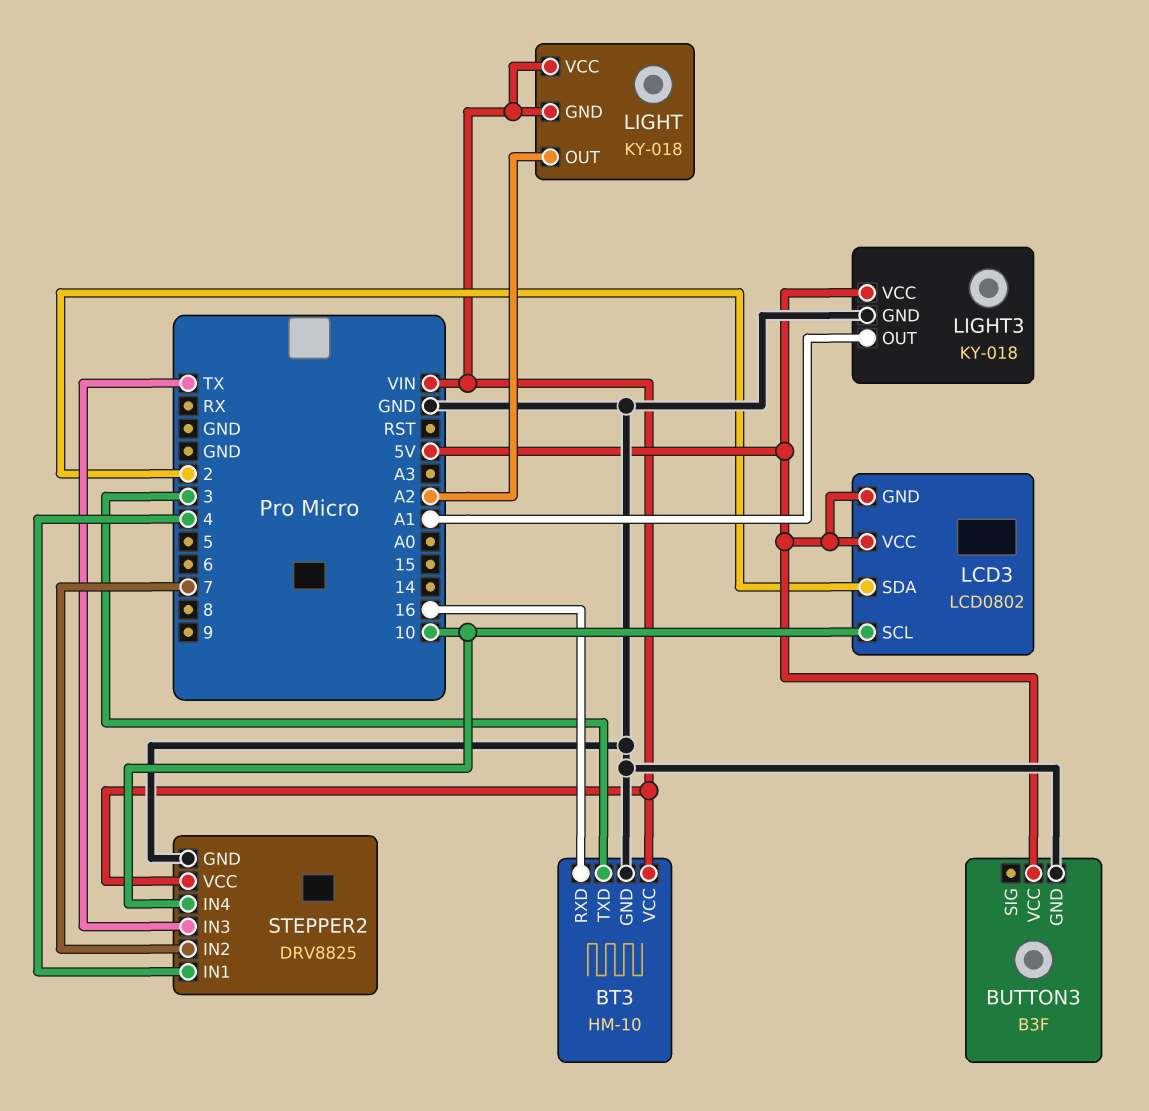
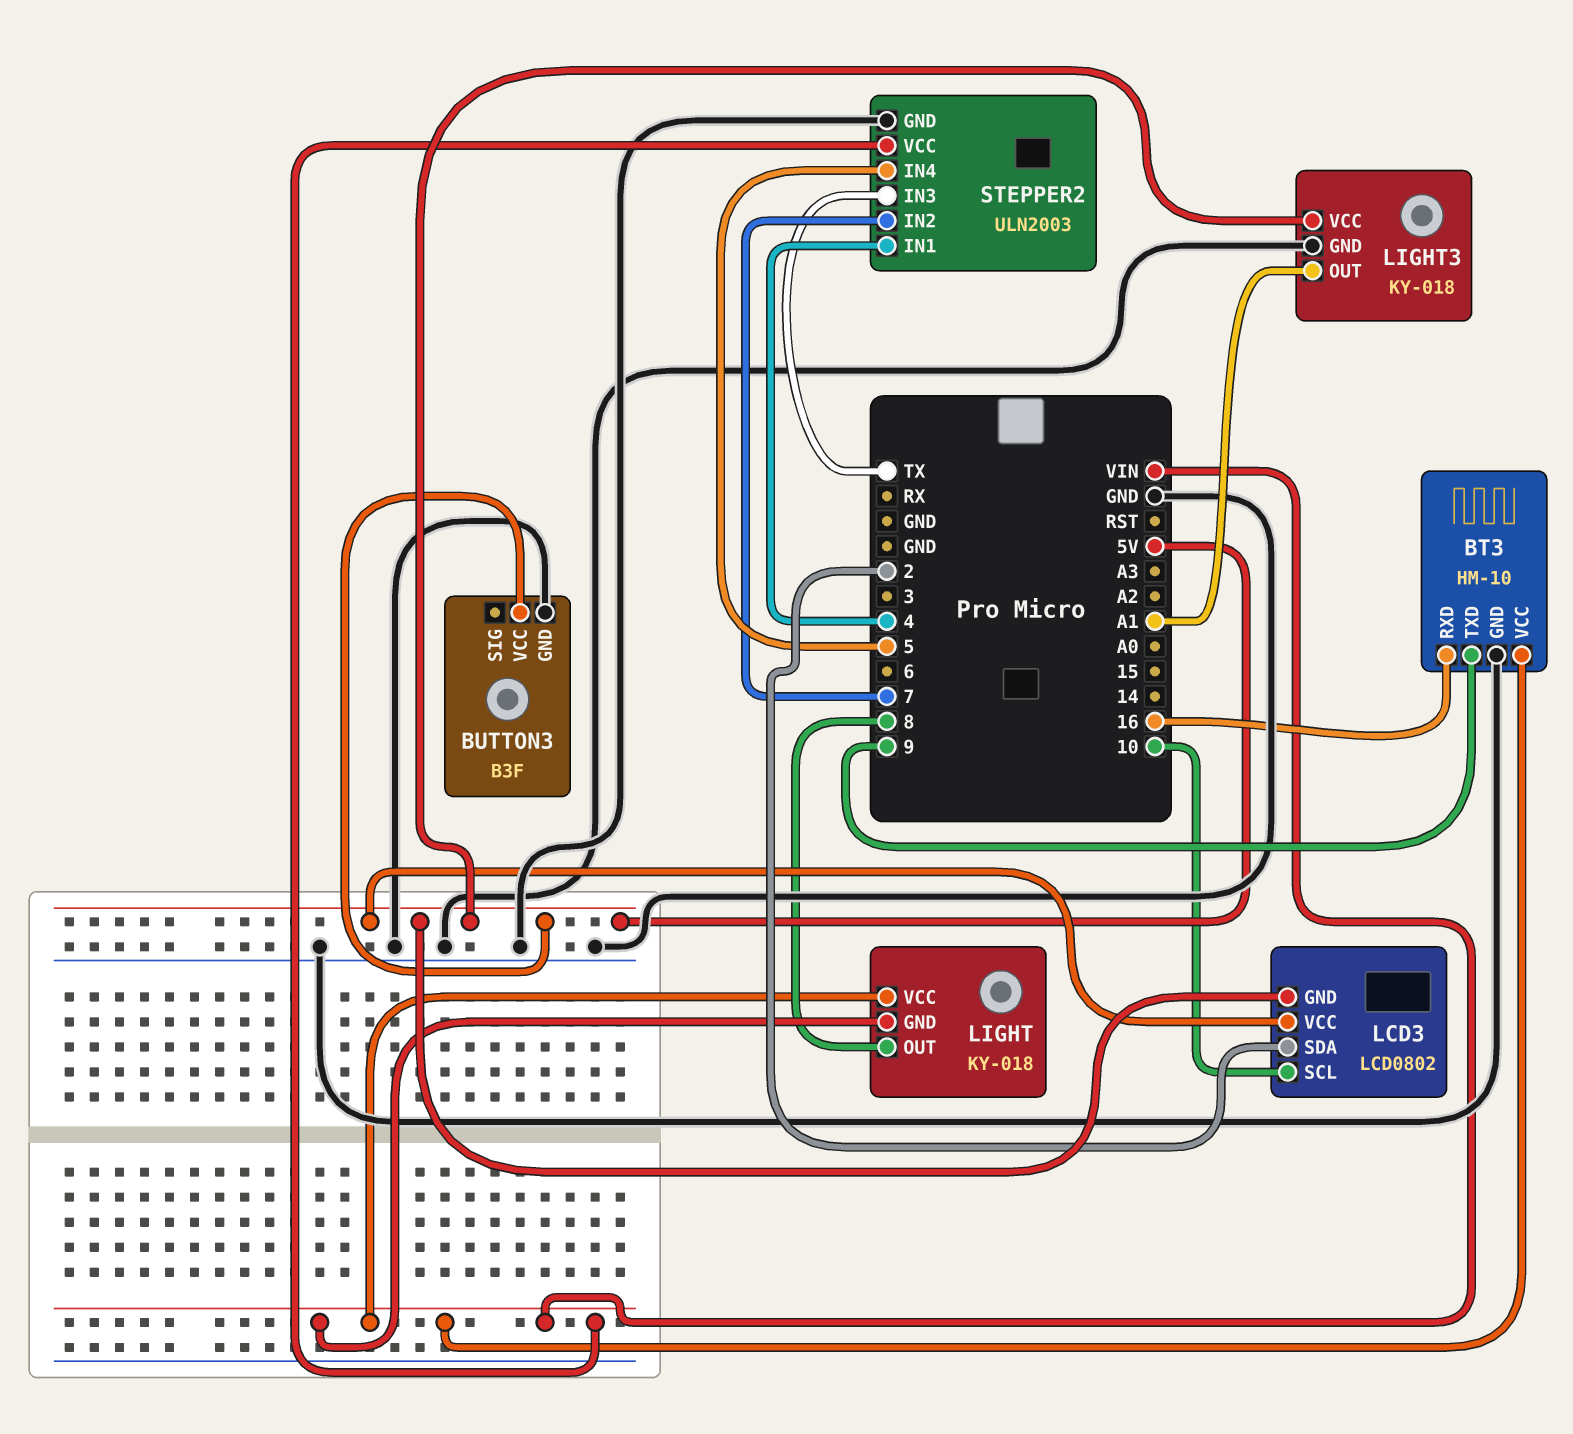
BT3 pin TXD: 3 -> 9
LIGHT pin OUT: A2 -> 8
STEPPER2: DRV8825 -> ULN2003
STEPPER2 pin IN4: 10 -> 5

